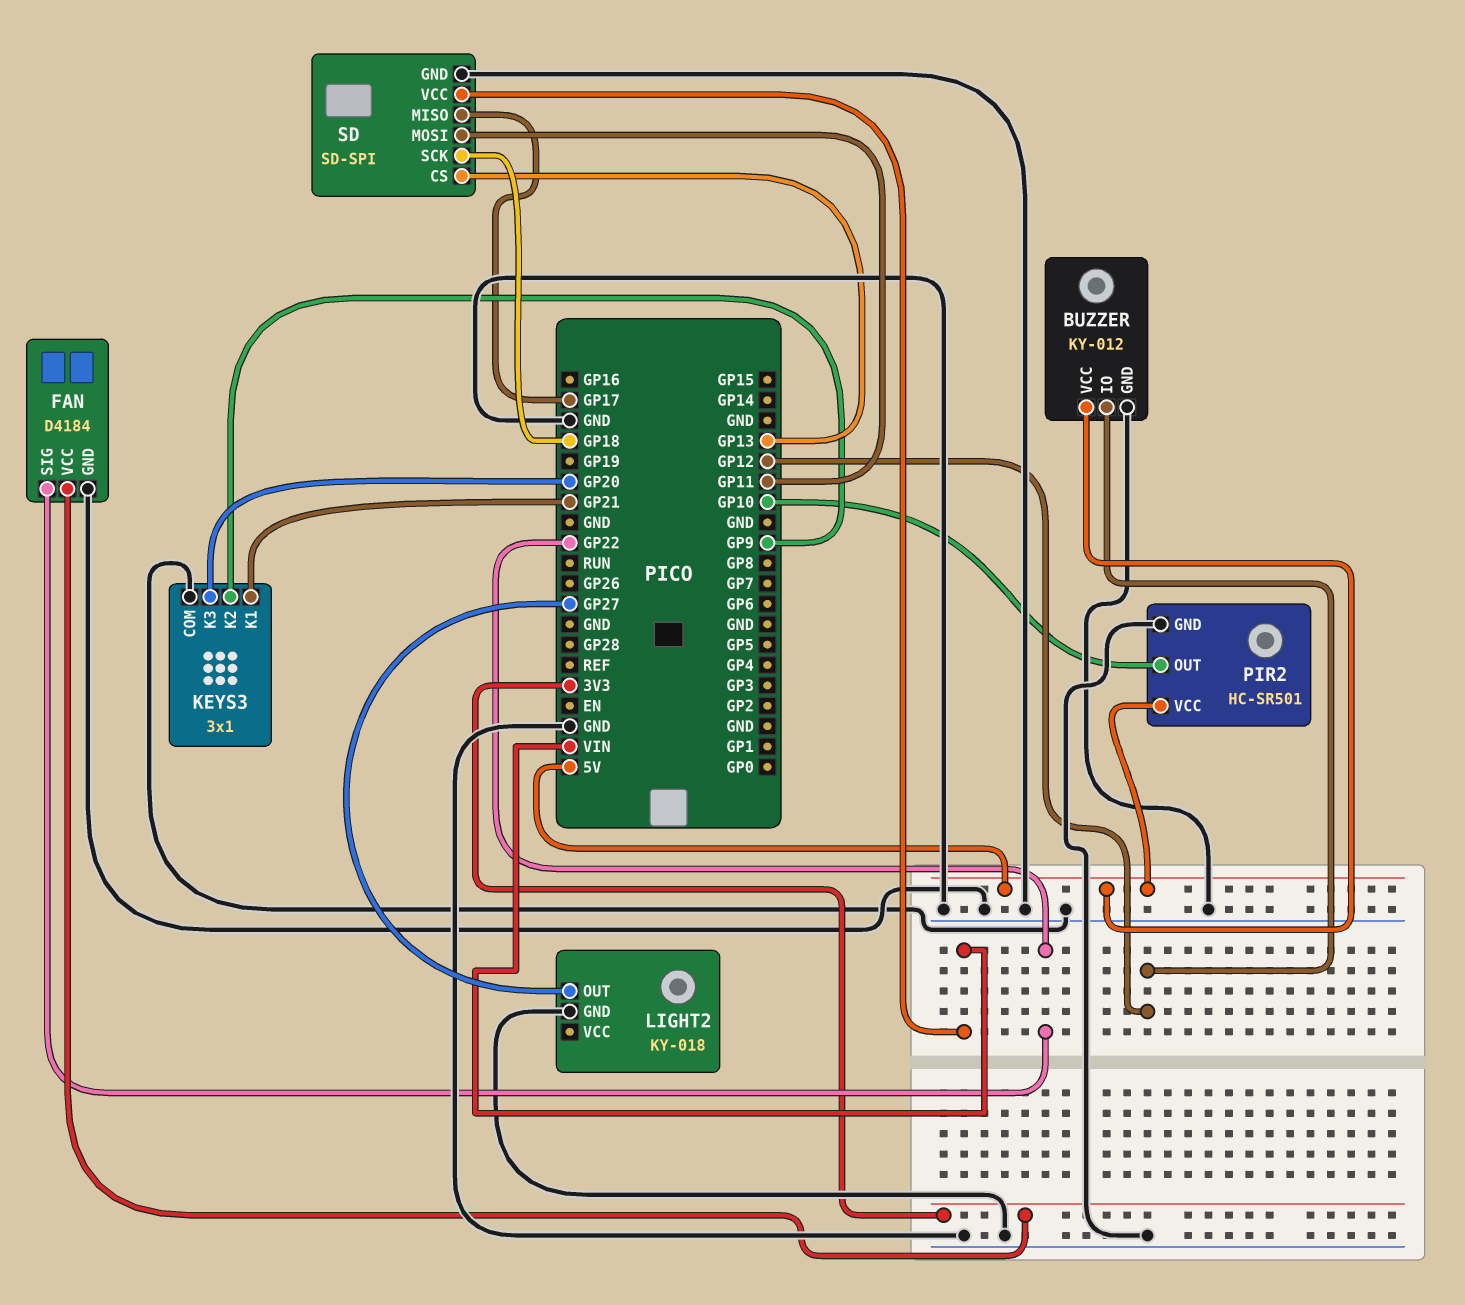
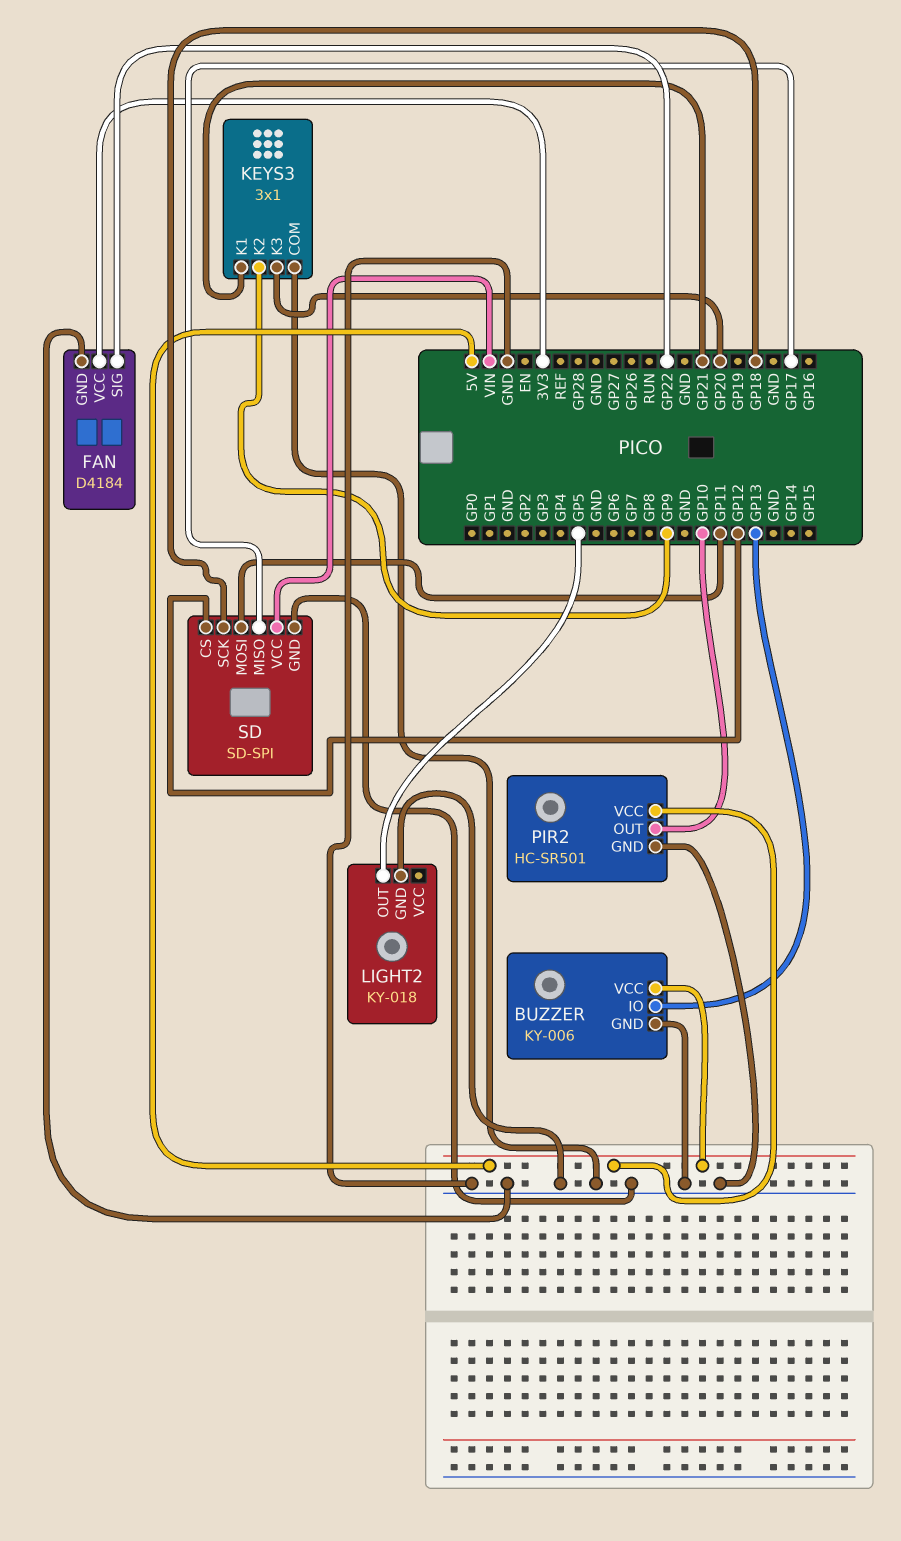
BUZZER: KY-012 -> KY-006
BUZZER pin IO: GP12 -> GP13
LIGHT2 pin OUT: GP27 -> GP5
SD pin CS: GP13 -> GP12

